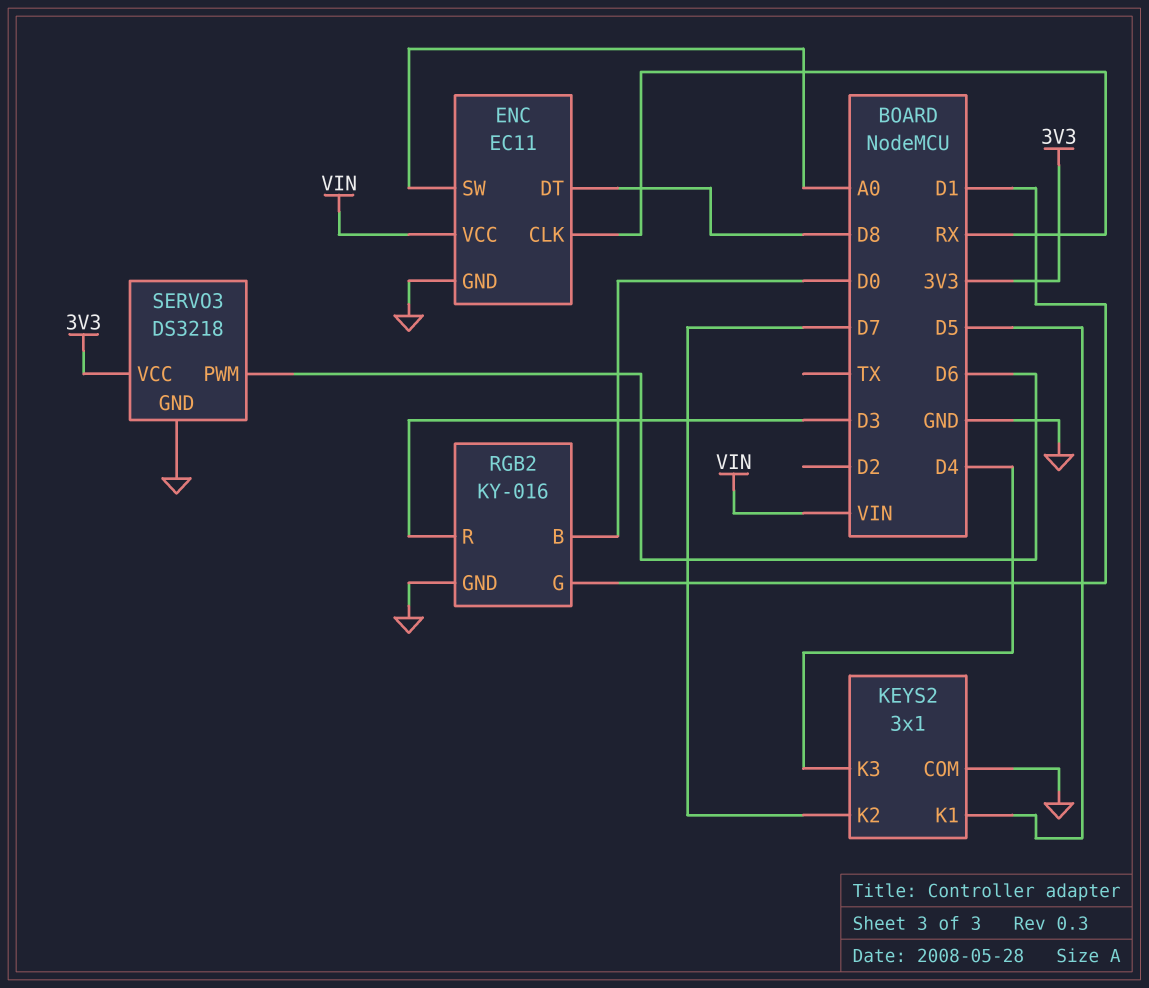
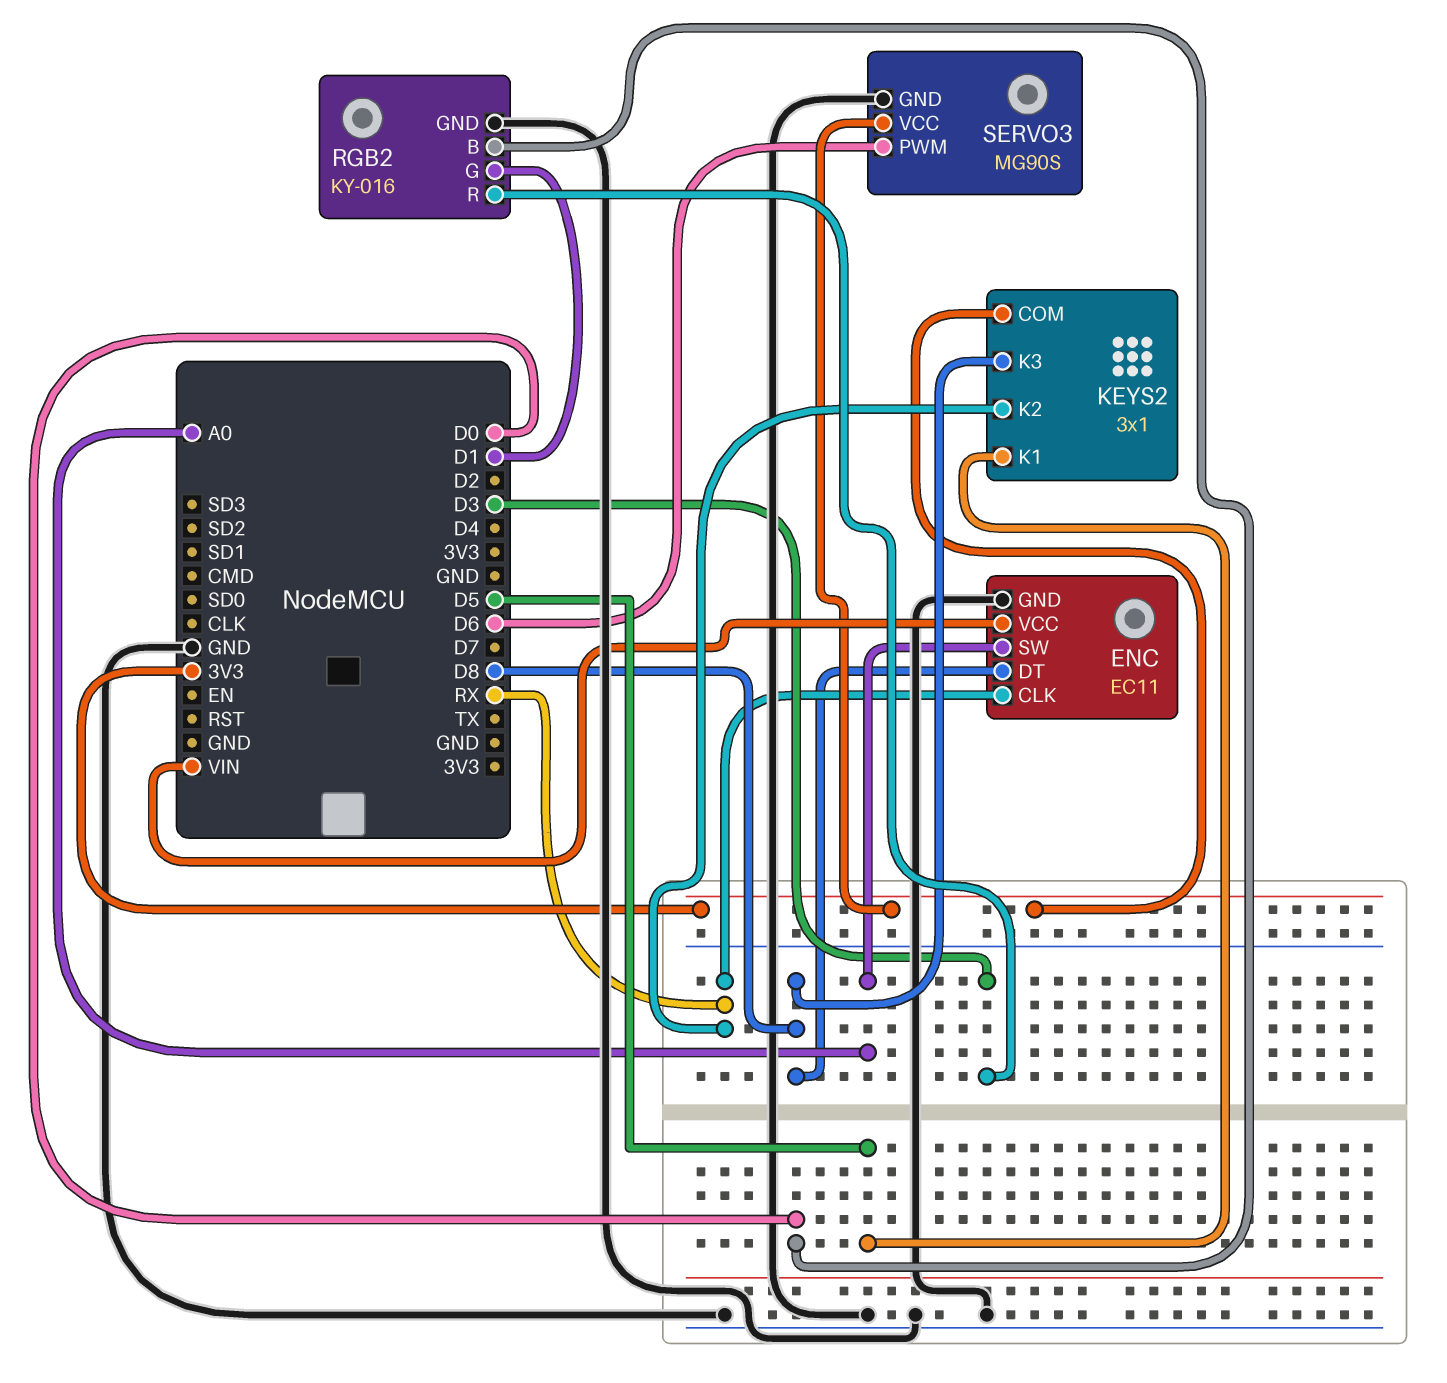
KEYS2 pin COM: GND -> 3V3
KEYS2 pin K2: D7 -> RX
KEYS2 pin K3: D4 -> D8
SERVO3: DS3218 -> MG90S

